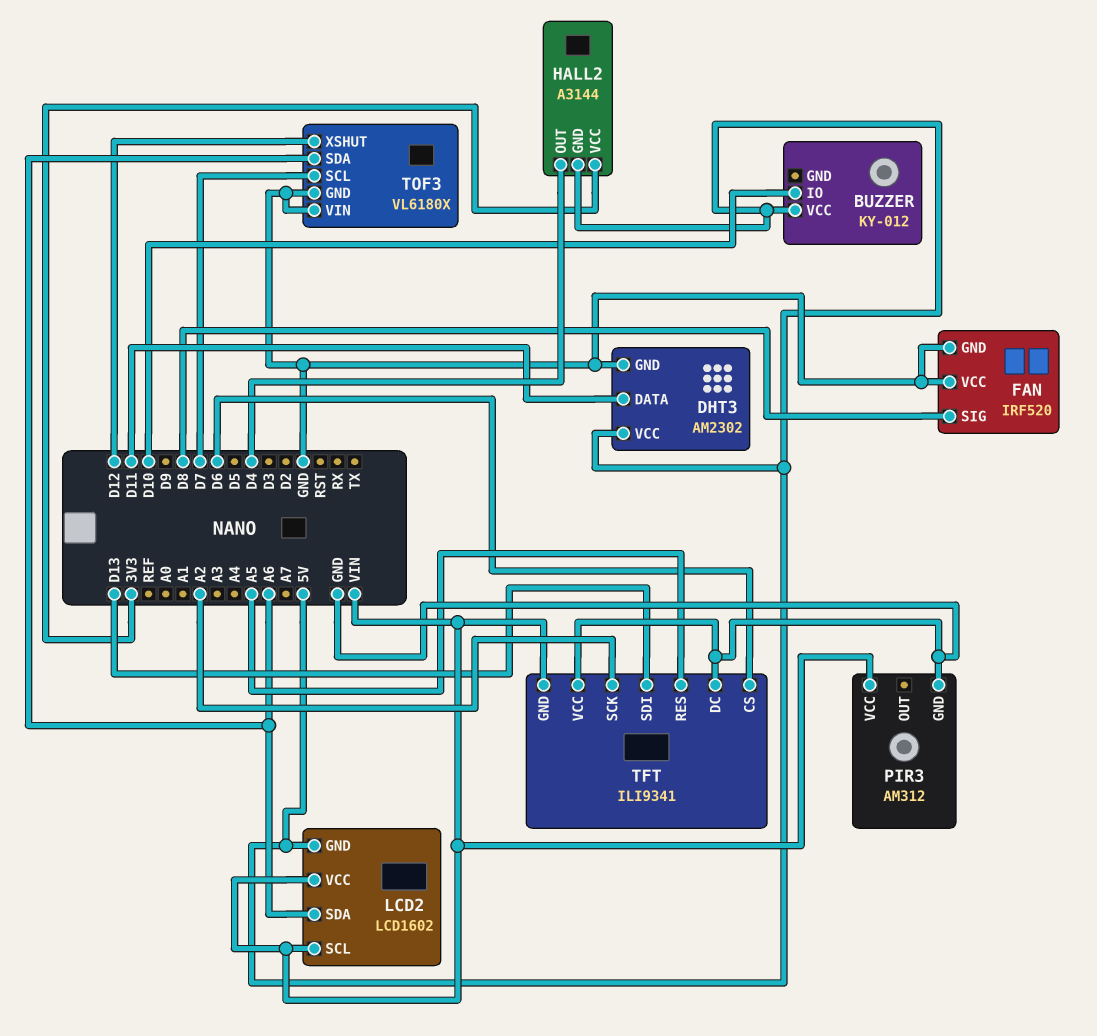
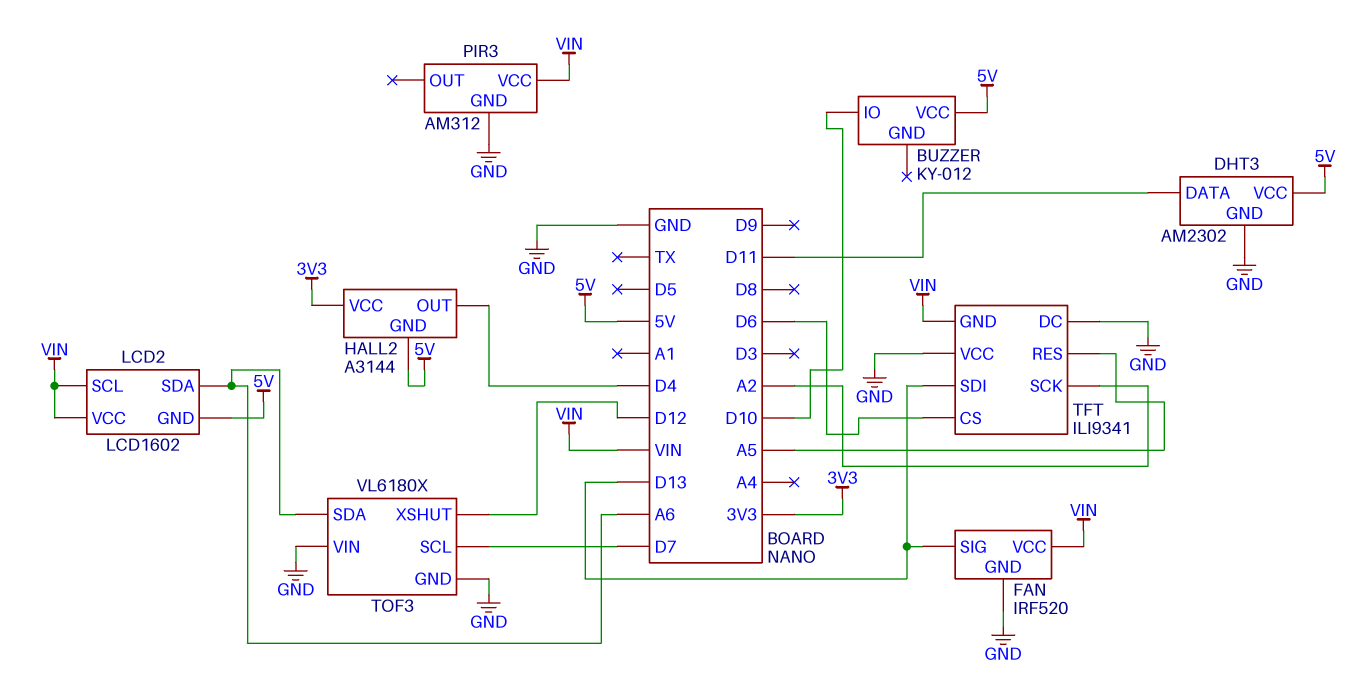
FAN pin SIG: D8 -> D13
FAN pin VCC: GND -> VIN

